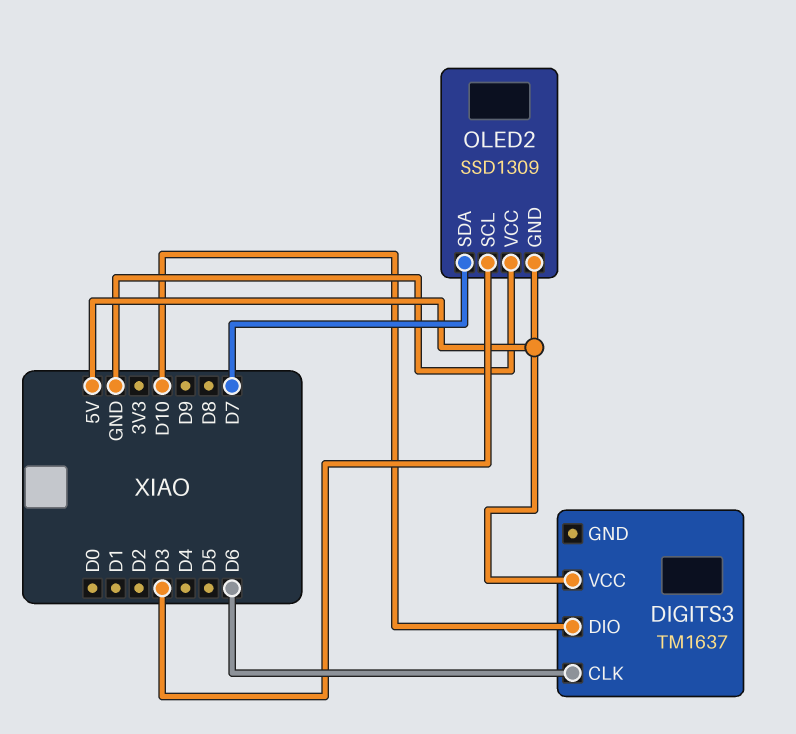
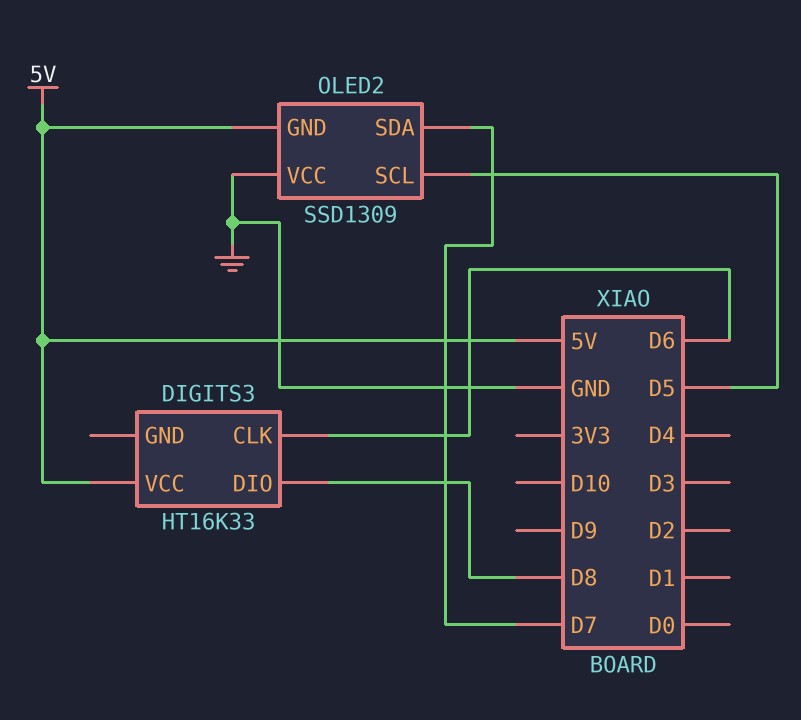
DIGITS3: TM1637 -> HT16K33
DIGITS3 pin DIO: D10 -> D8
OLED2 pin SCL: D3 -> D5

